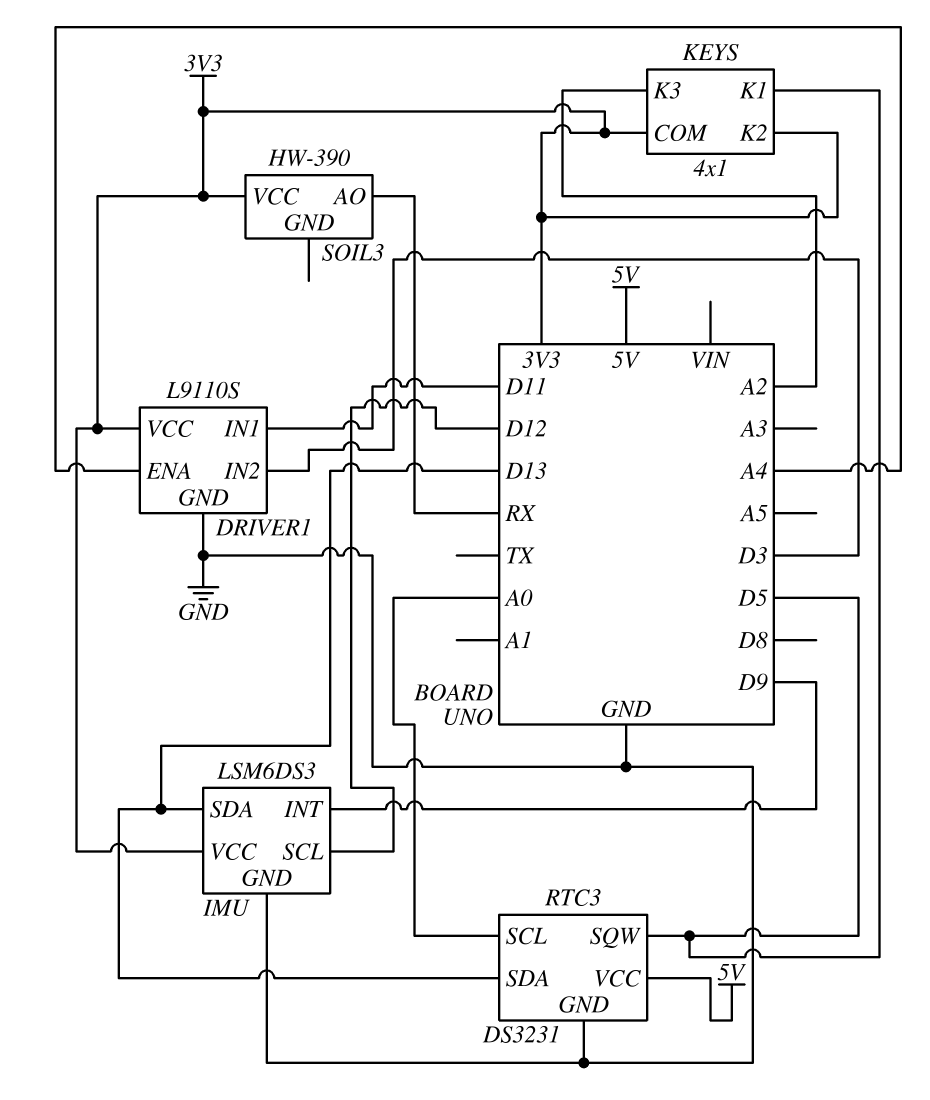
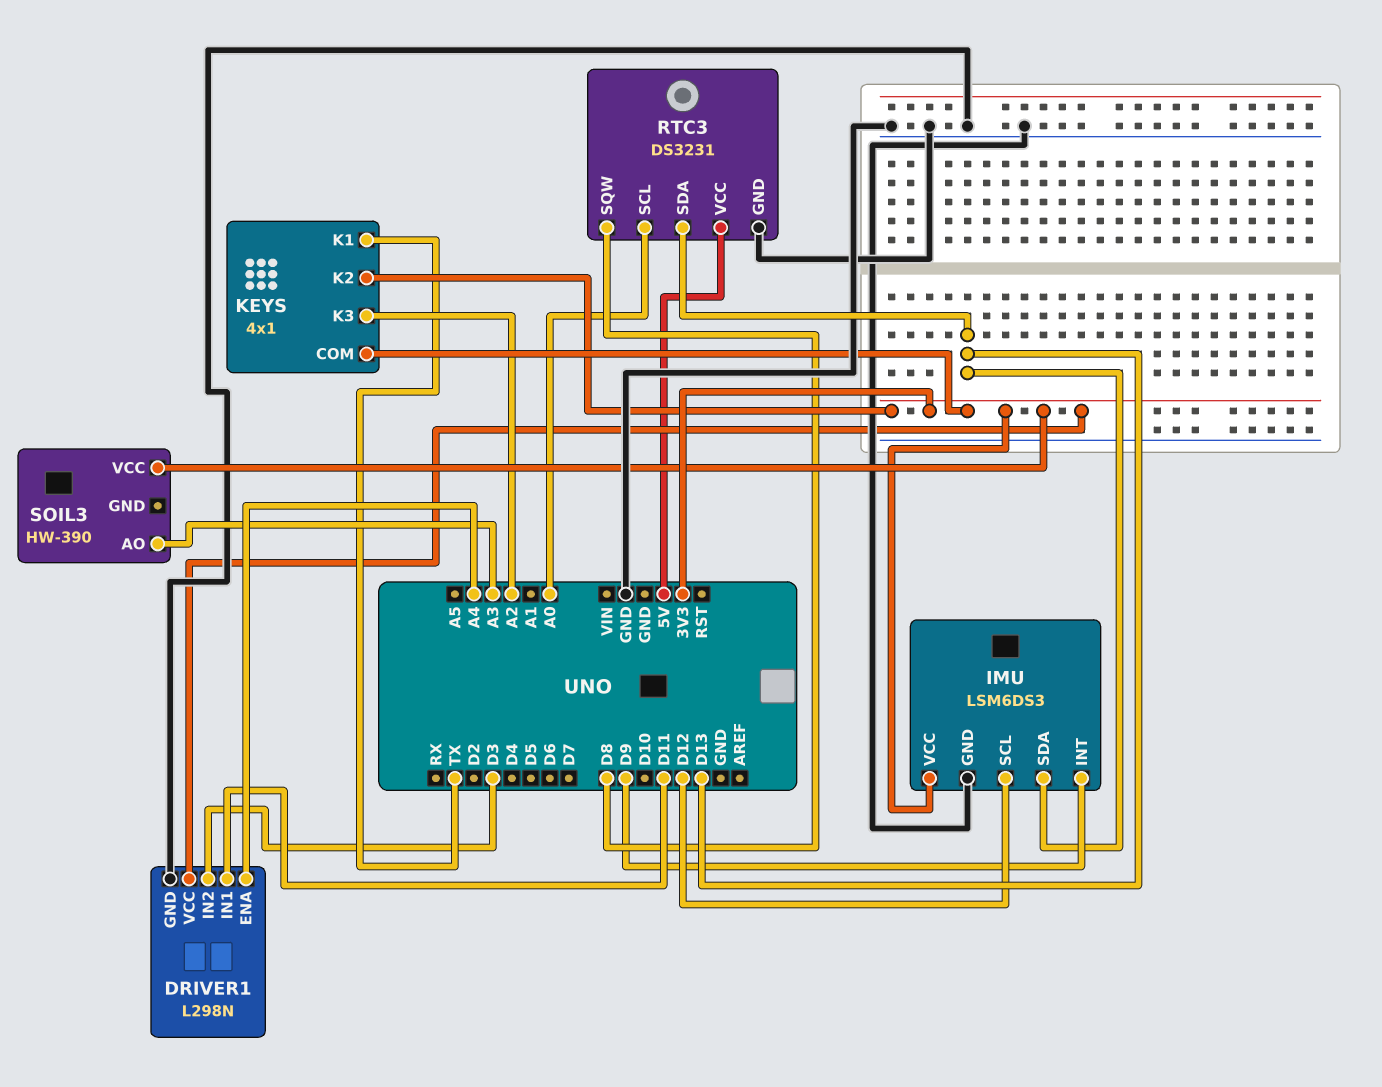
DRIVER1: L9110S -> L298N
KEYS pin K1: D5 -> TX
RTC3 pin SQW: D5 -> D8
SOIL3 pin AO: RX -> A3

